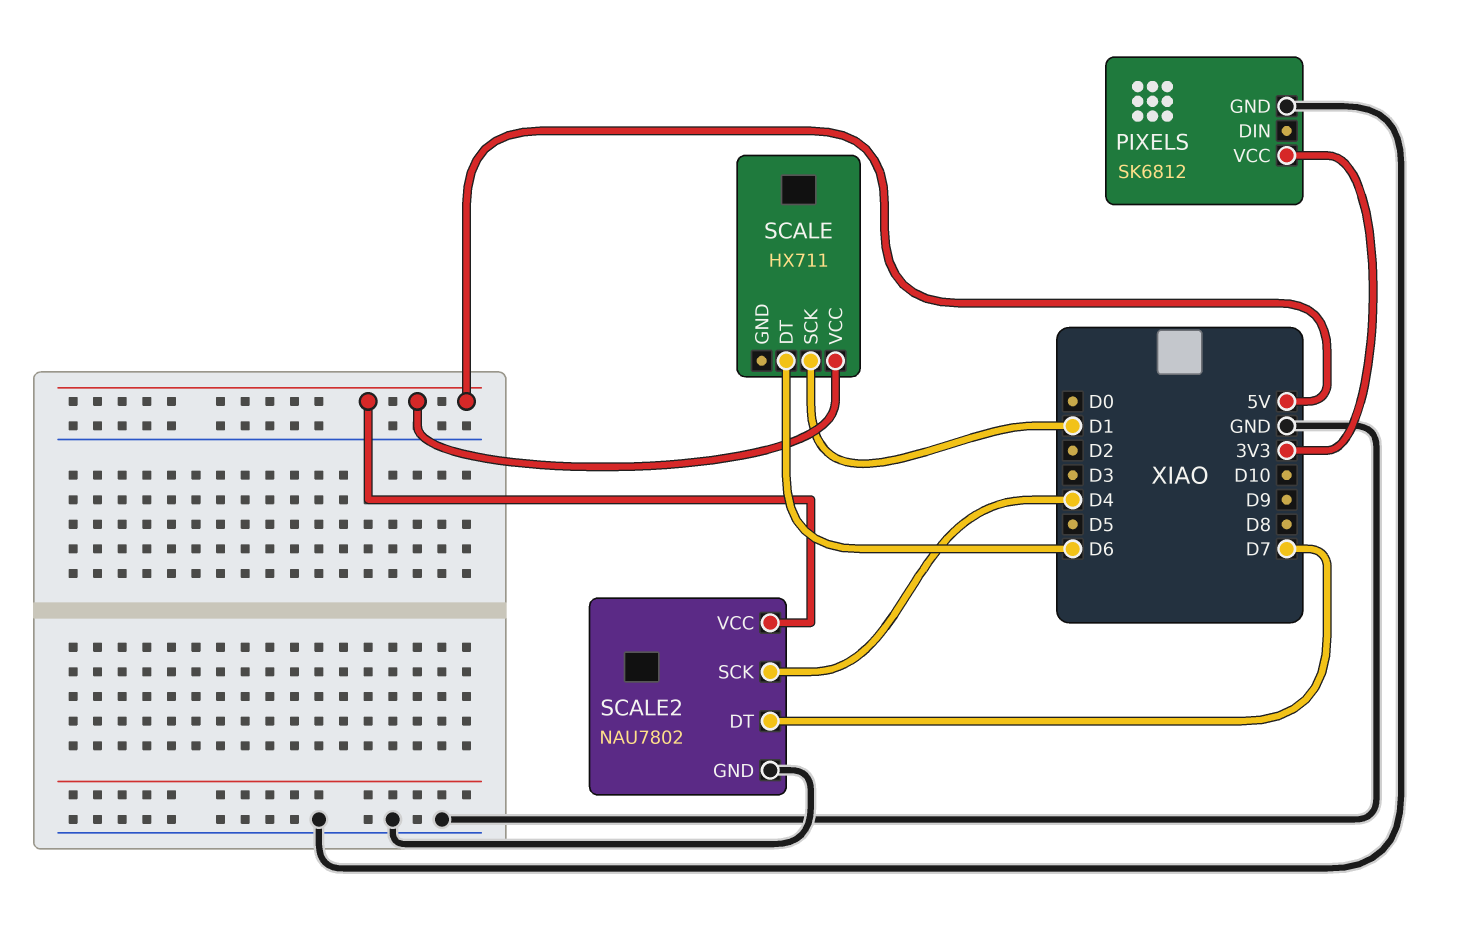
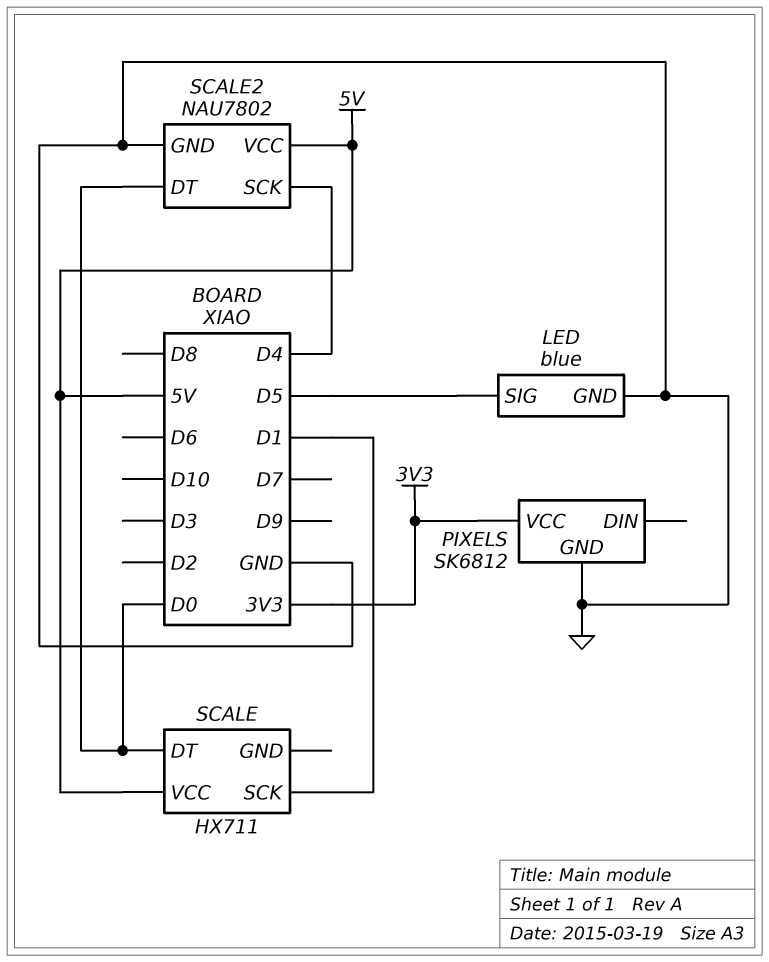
LED: none -> blue
LED pin GND: none -> GND
LED pin SIG: none -> D5
SCALE pin DT: D6 -> D0
SCALE2 pin DT: D7 -> D0

